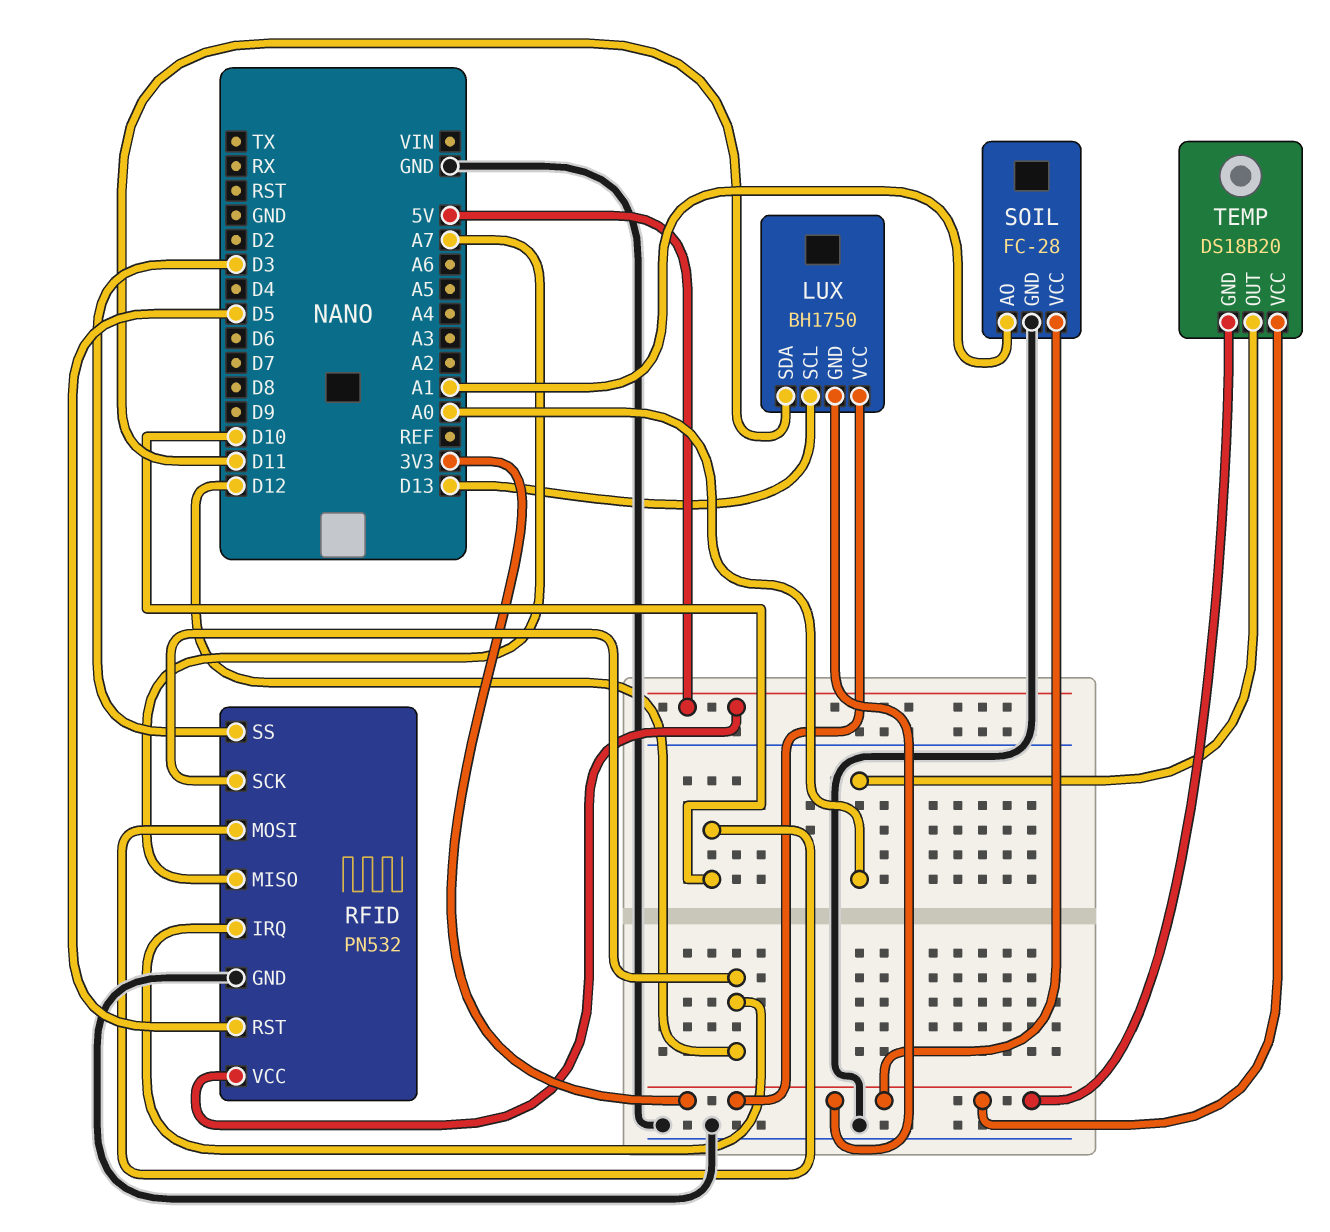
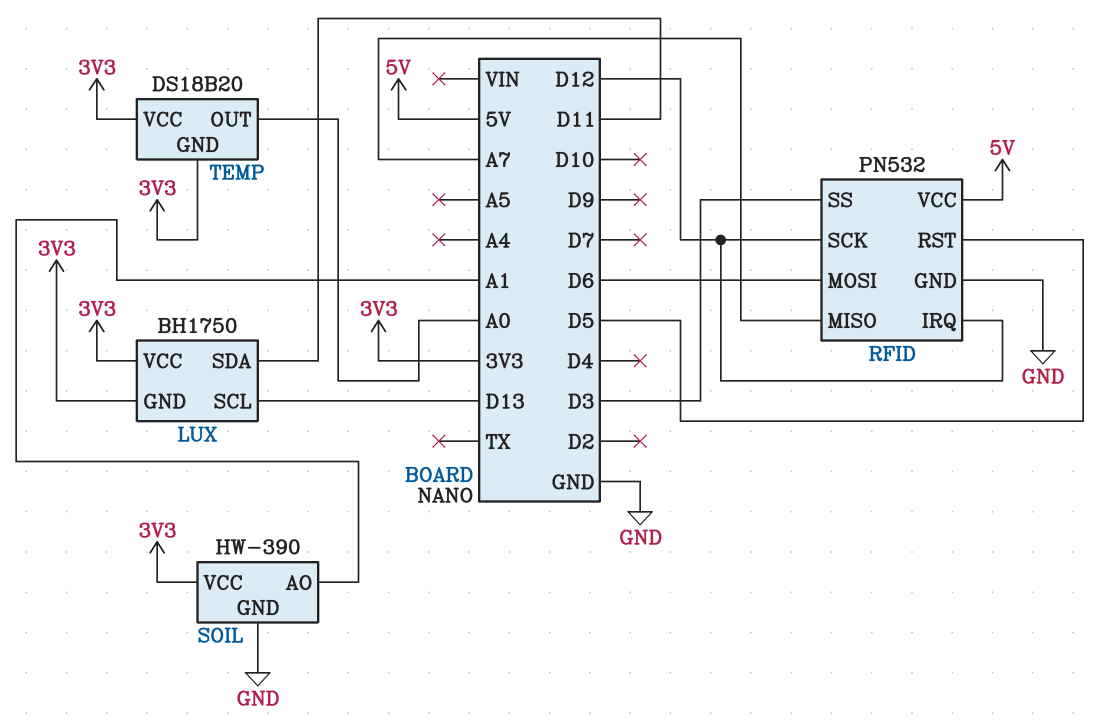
RFID pin MOSI: D10 -> D6
SOIL: FC-28 -> HW-390

